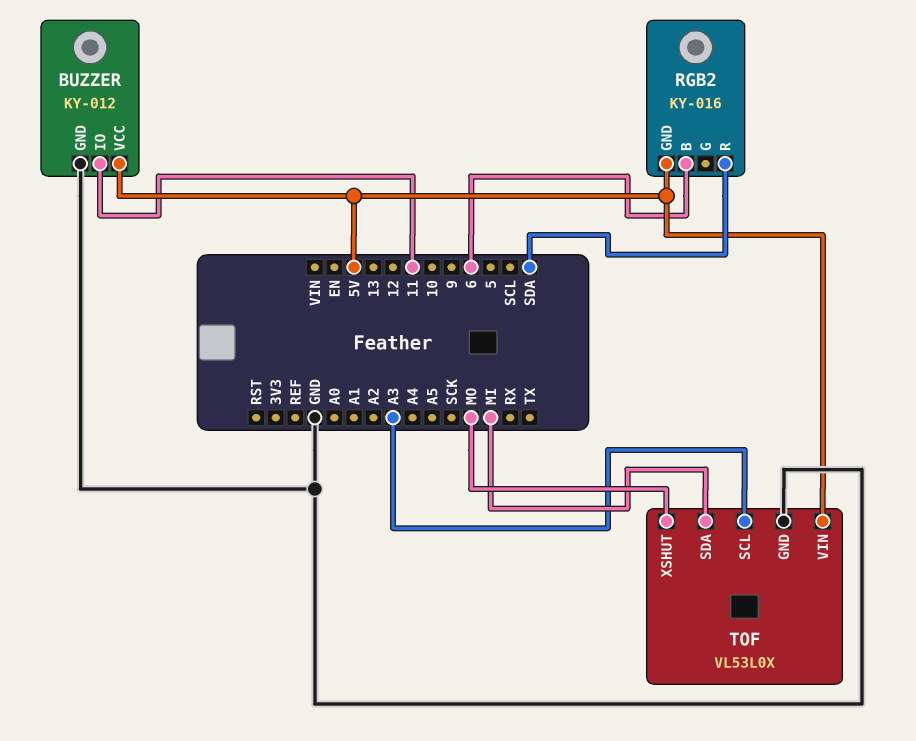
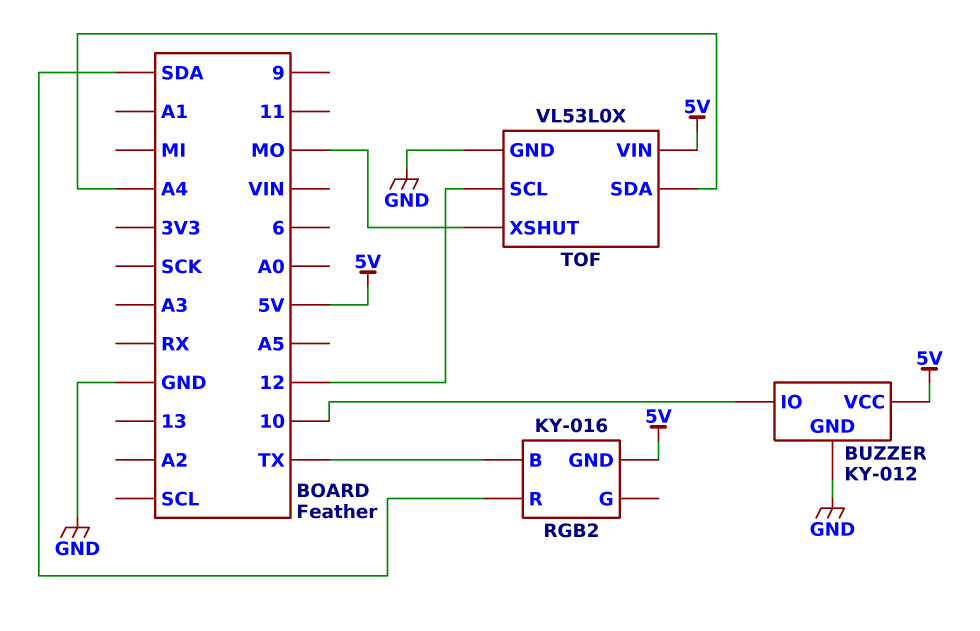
BUZZER pin IO: 11 -> 10
RGB2 pin B: 6 -> TX
TOF pin SCL: A3 -> 12
TOF pin SDA: MI -> A4

